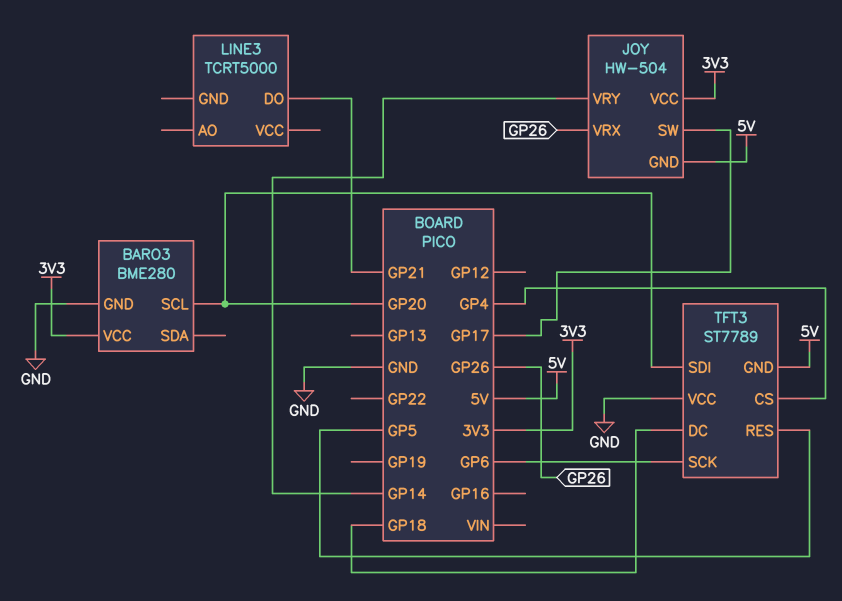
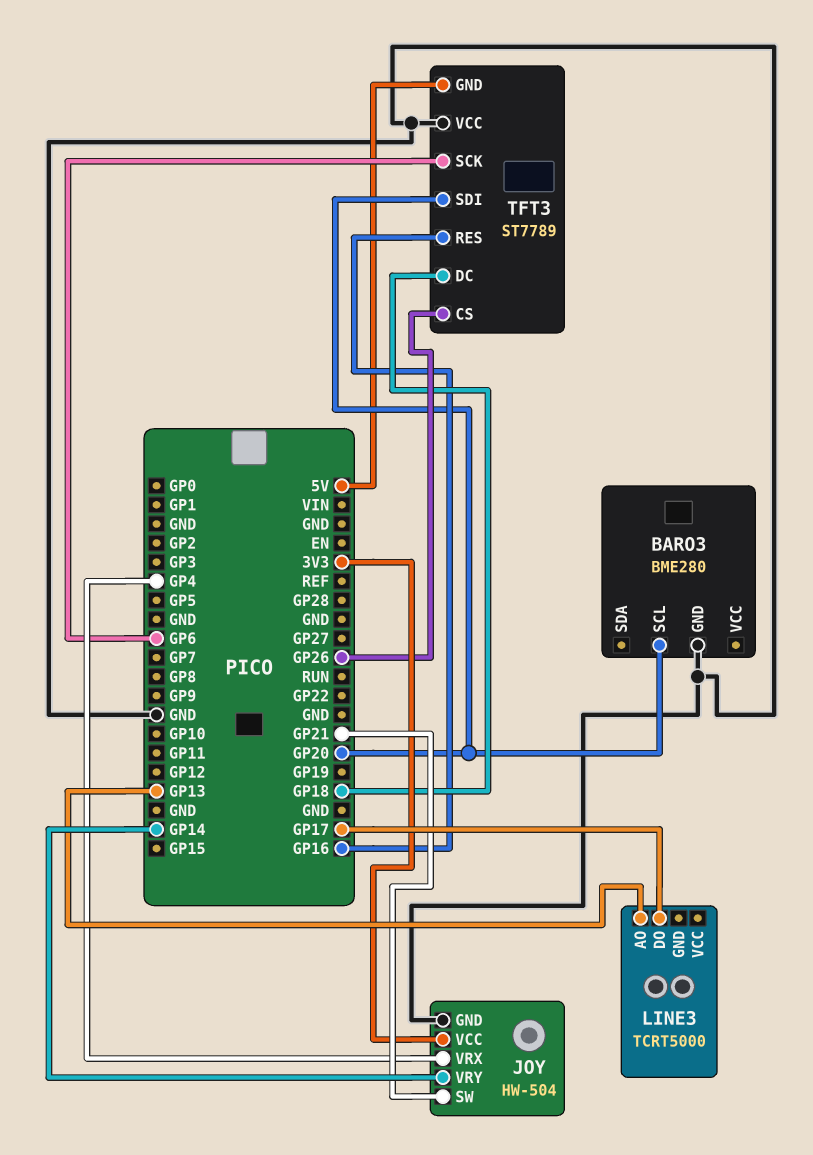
BARO3 pin VCC: 3V3 -> none
JOY pin GND: 5V -> GND
JOY pin SW: GP17 -> GP21
JOY pin VRX: GP26 -> GP4
LINE3 pin AO: none -> GP13
LINE3 pin DO: GP21 -> GP17
TFT3 pin CS: GP4 -> GP26
TFT3 pin RES: GP5 -> GP16

